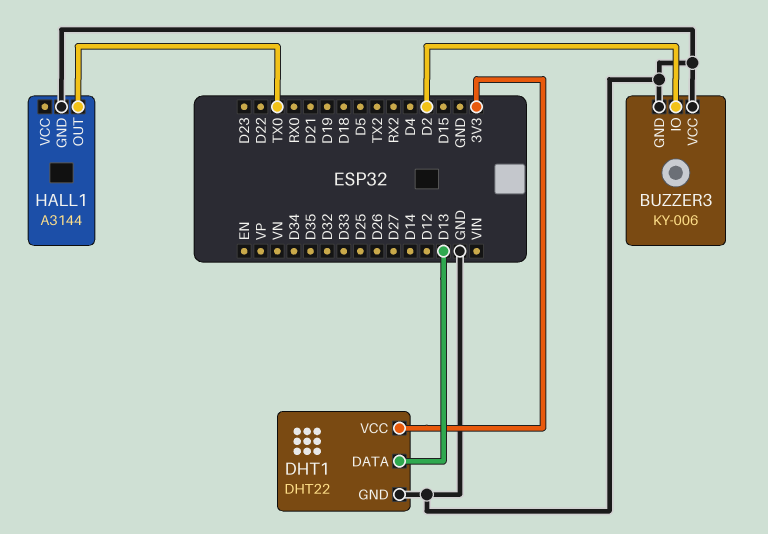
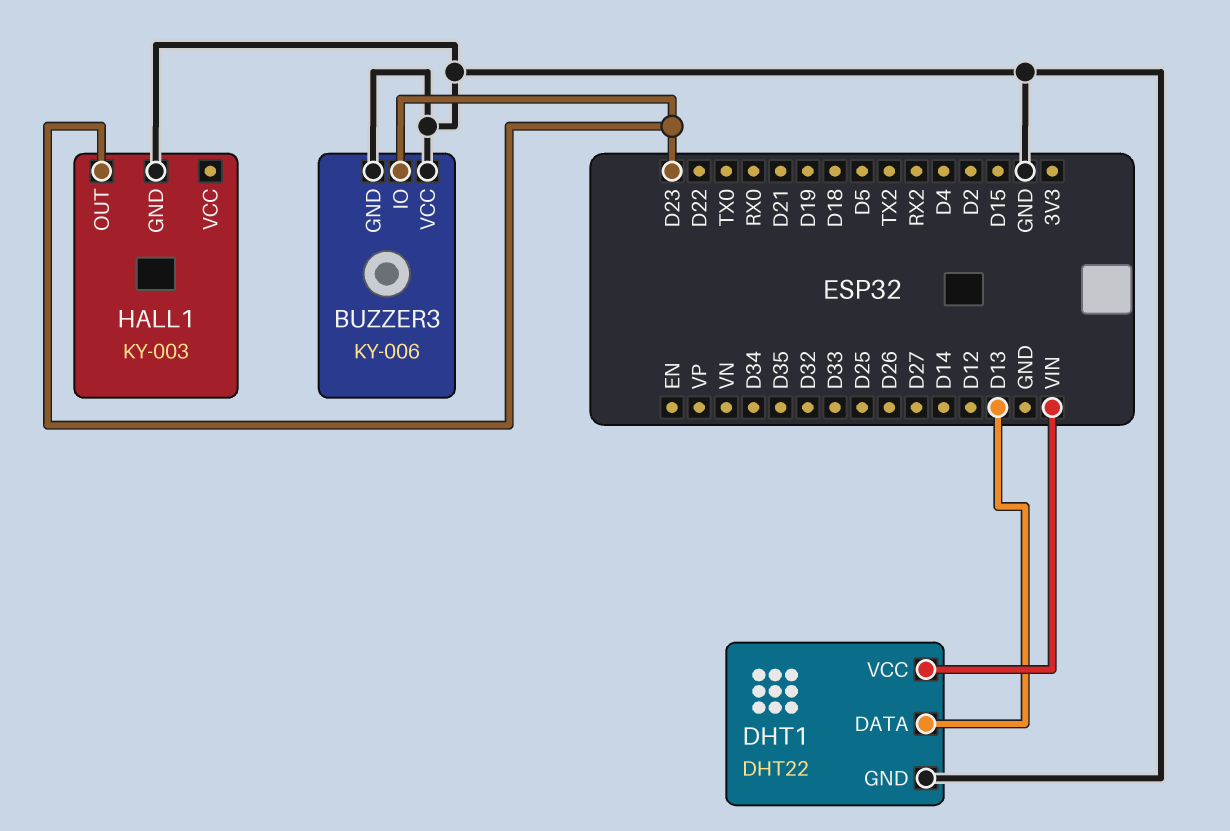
BUZZER3 pin IO: D2 -> D23
DHT1 pin VCC: 3V3 -> VIN
HALL1: A3144 -> KY-003
HALL1 pin OUT: TX0 -> D23

